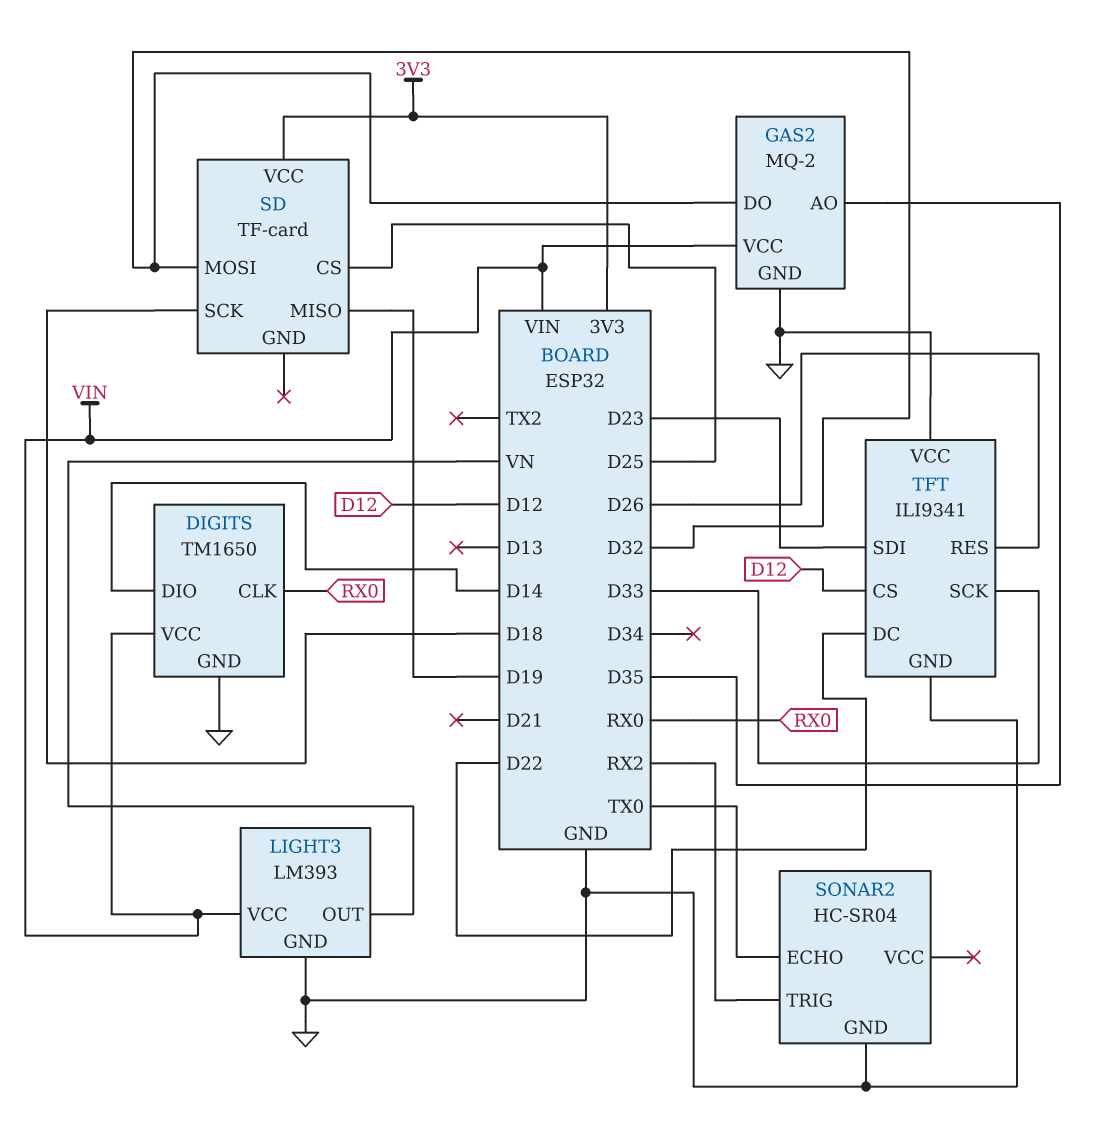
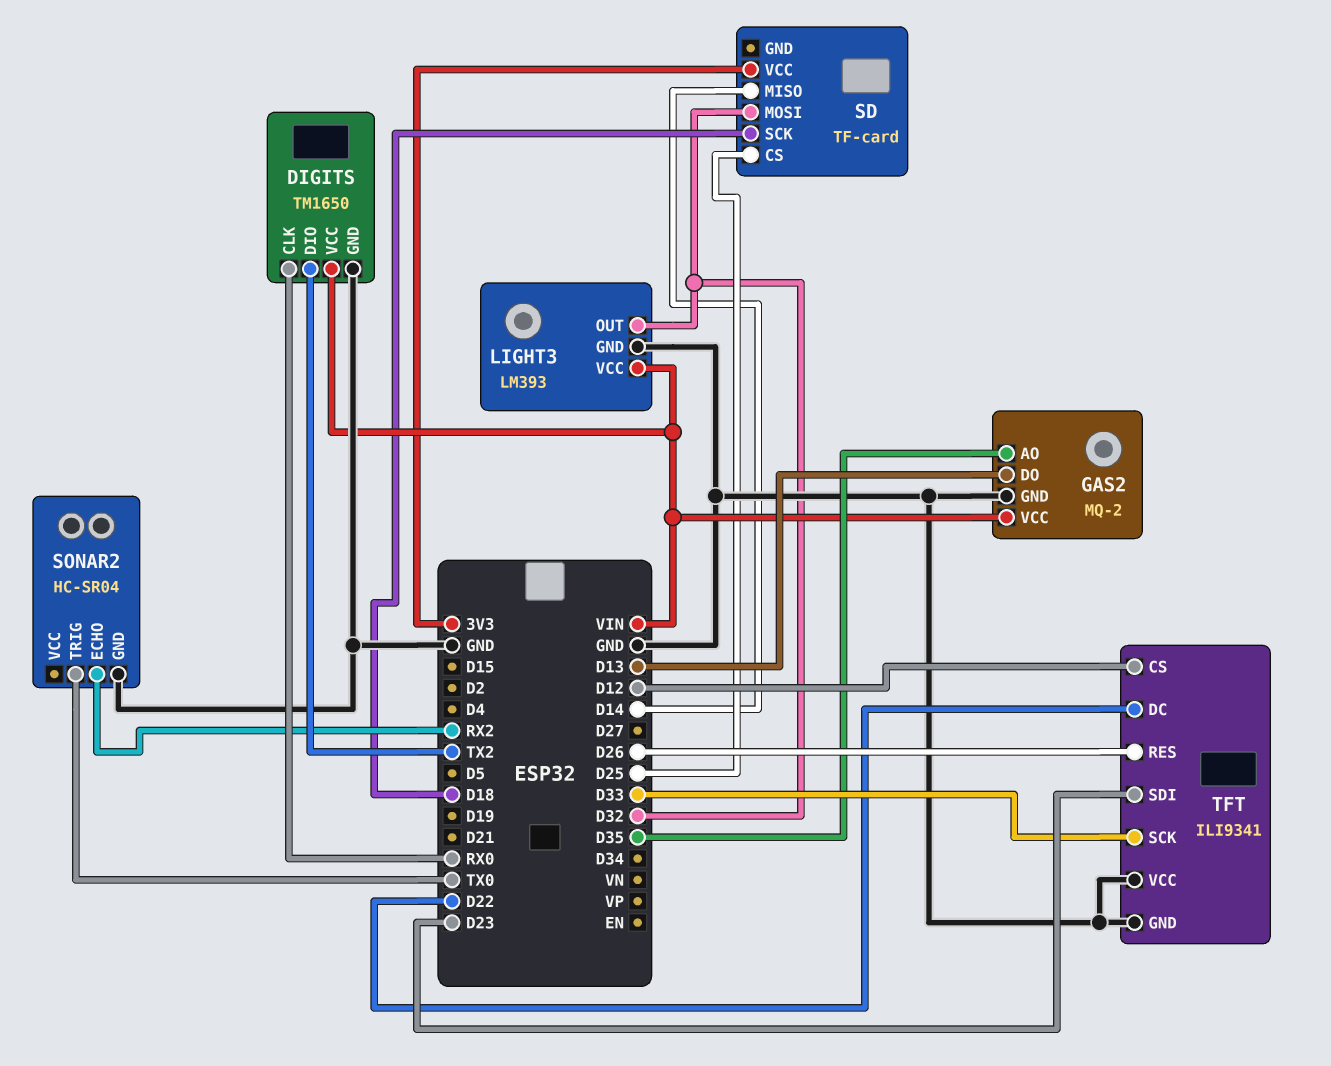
DIGITS pin DIO: D14 -> TX2
GAS2 pin DO: D32 -> D13
LIGHT3 pin OUT: VN -> D32
SD pin MISO: D19 -> D14
SONAR2 pin ECHO: TX0 -> RX2
SONAR2 pin TRIG: RX2 -> TX0

